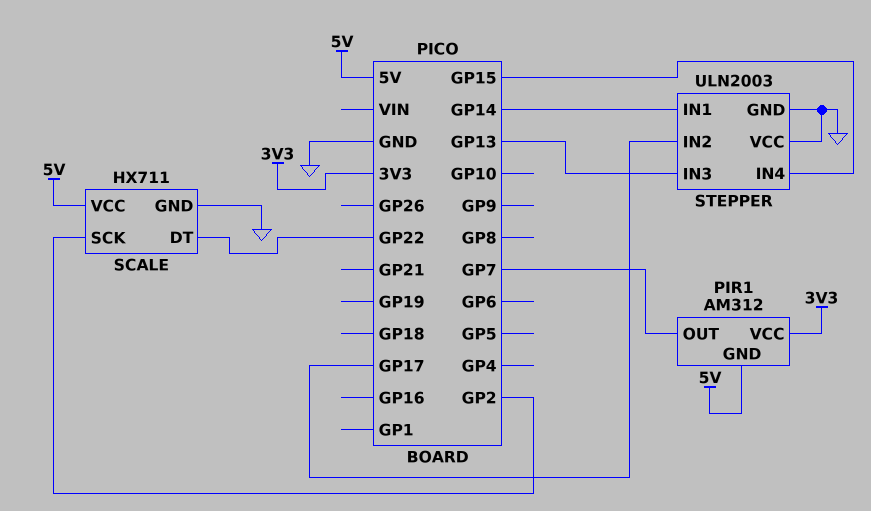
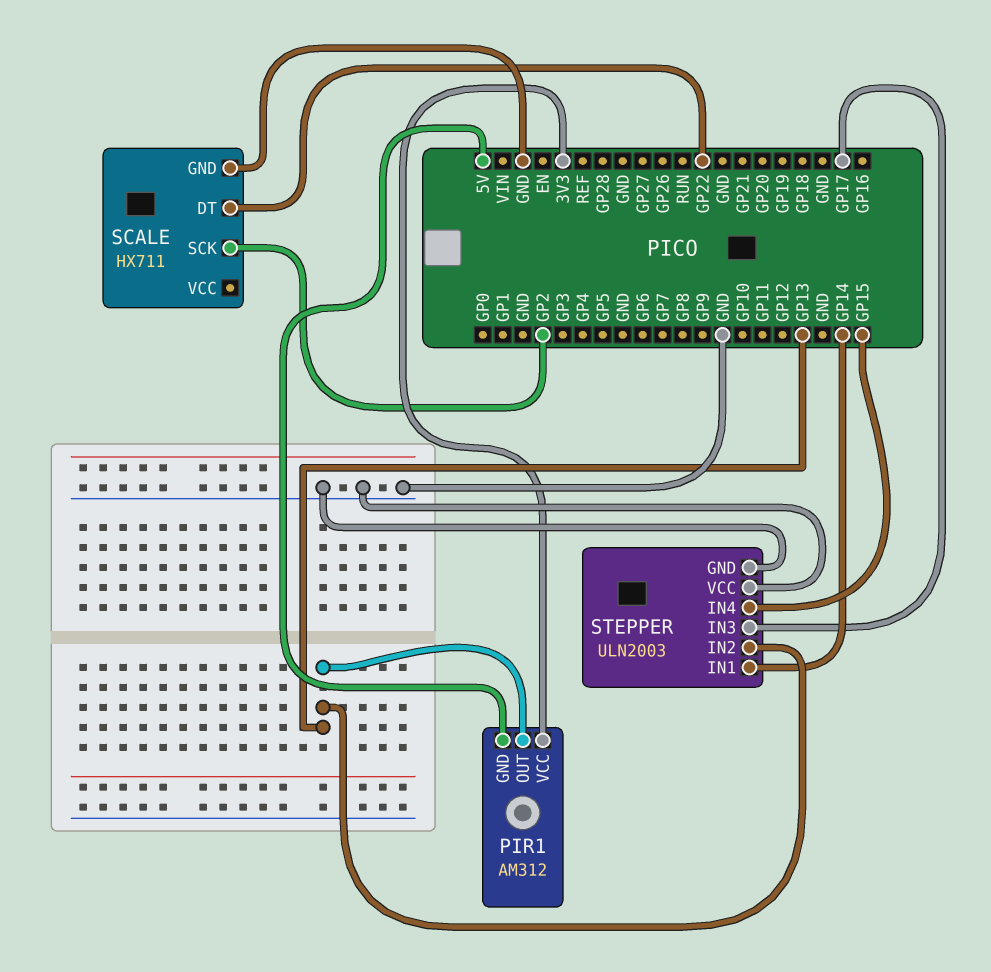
PIR1 pin OUT: GP7 -> GP13
SCALE pin VCC: 5V -> none
STEPPER pin IN2: GP17 -> GP13
STEPPER pin IN3: GP13 -> GP17

